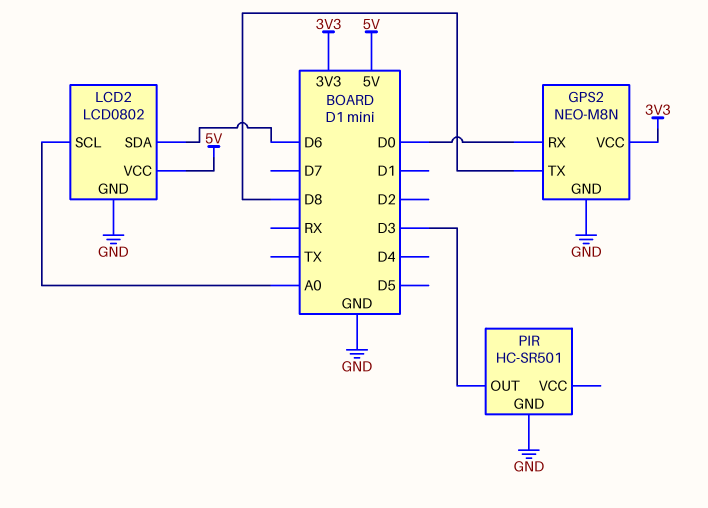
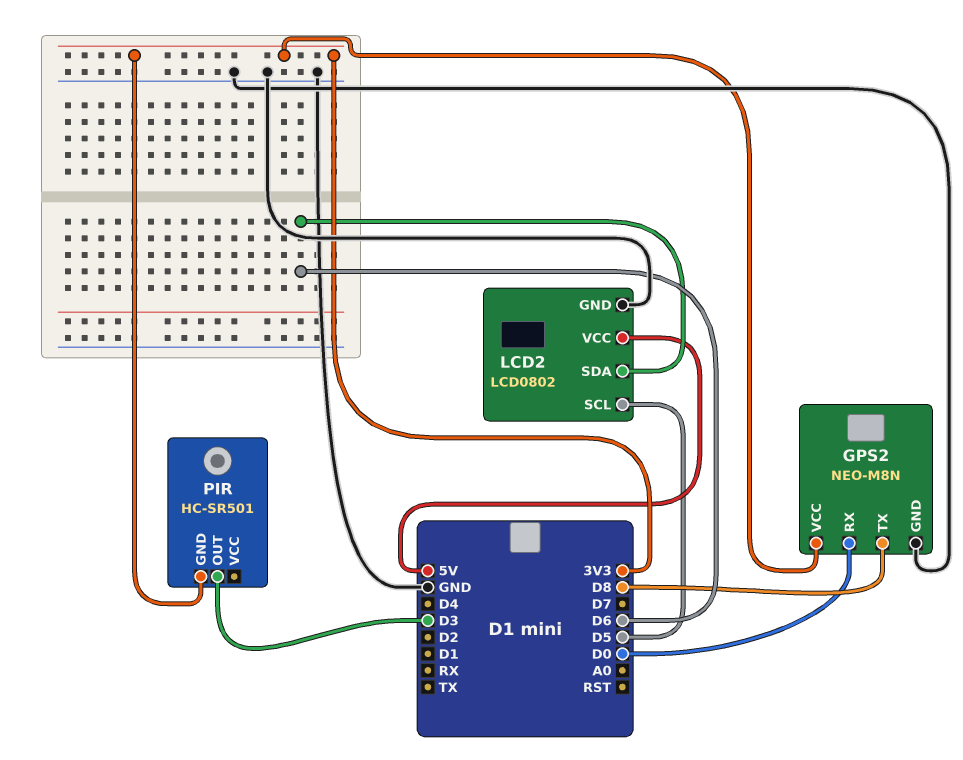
LCD2 pin SCL: A0 -> D5
PIR pin GND: GND -> 3V3

